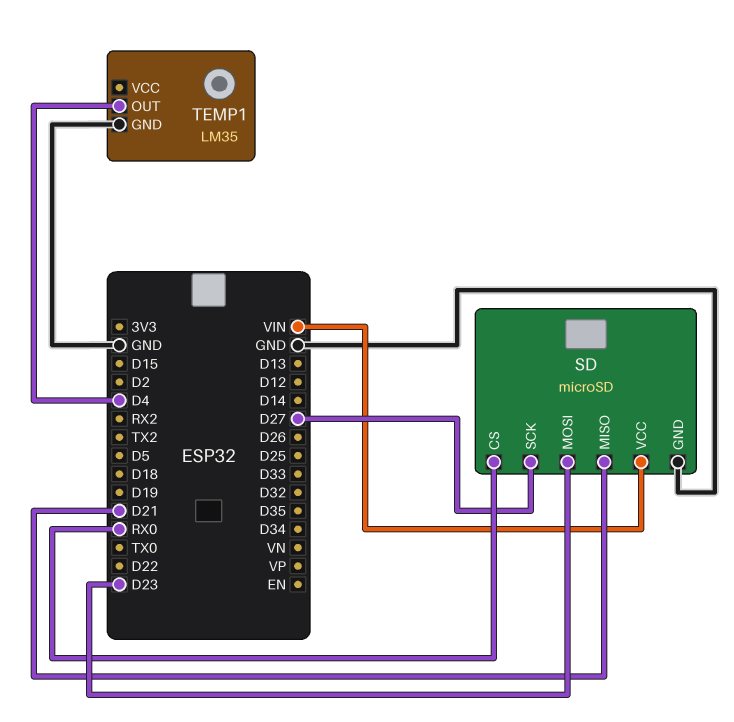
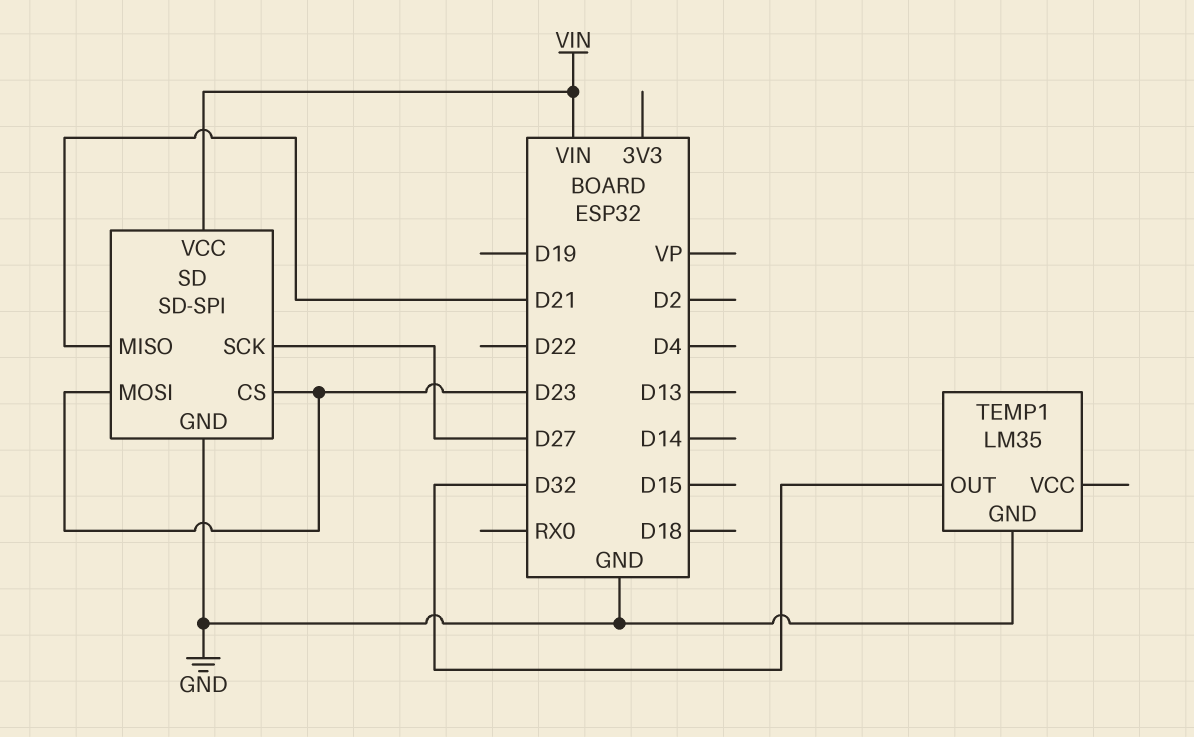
SD: microSD -> SD-SPI
SD pin CS: RX0 -> D23
TEMP1 pin OUT: D4 -> D32

